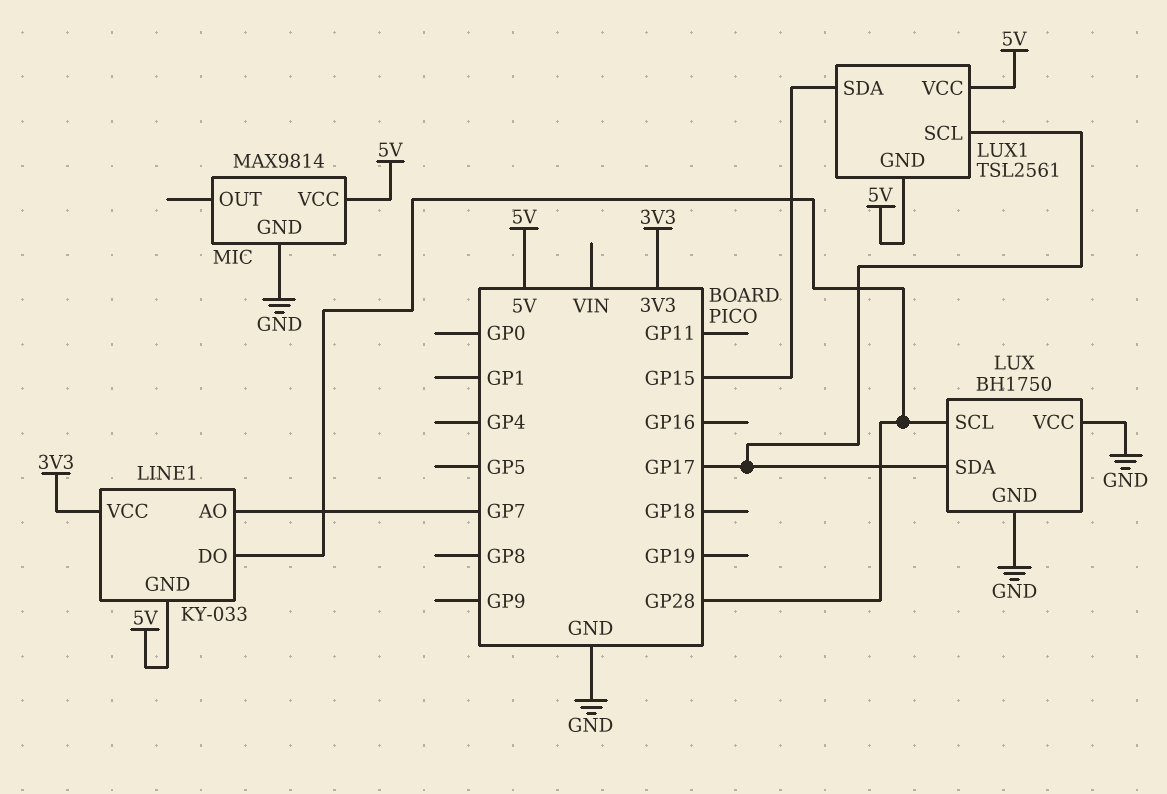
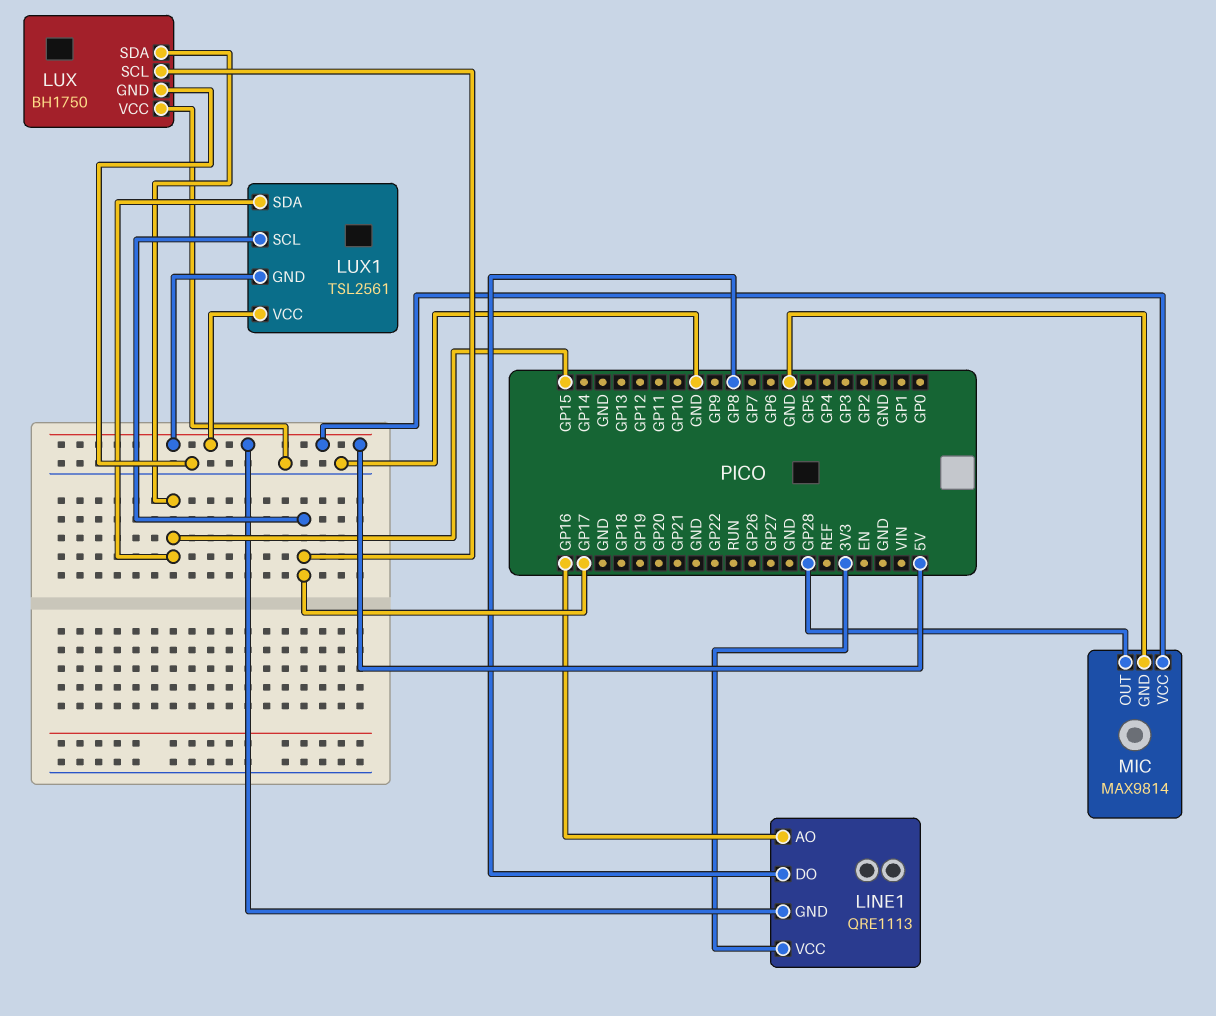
LINE1: KY-033 -> QRE1113
LINE1 pin AO: GP7 -> GP16
LINE1 pin DO: GP28 -> GP8
LUX pin SCL: GP28 -> GP17
LUX pin SDA: GP17 -> GP15
MIC pin OUT: none -> GP28

